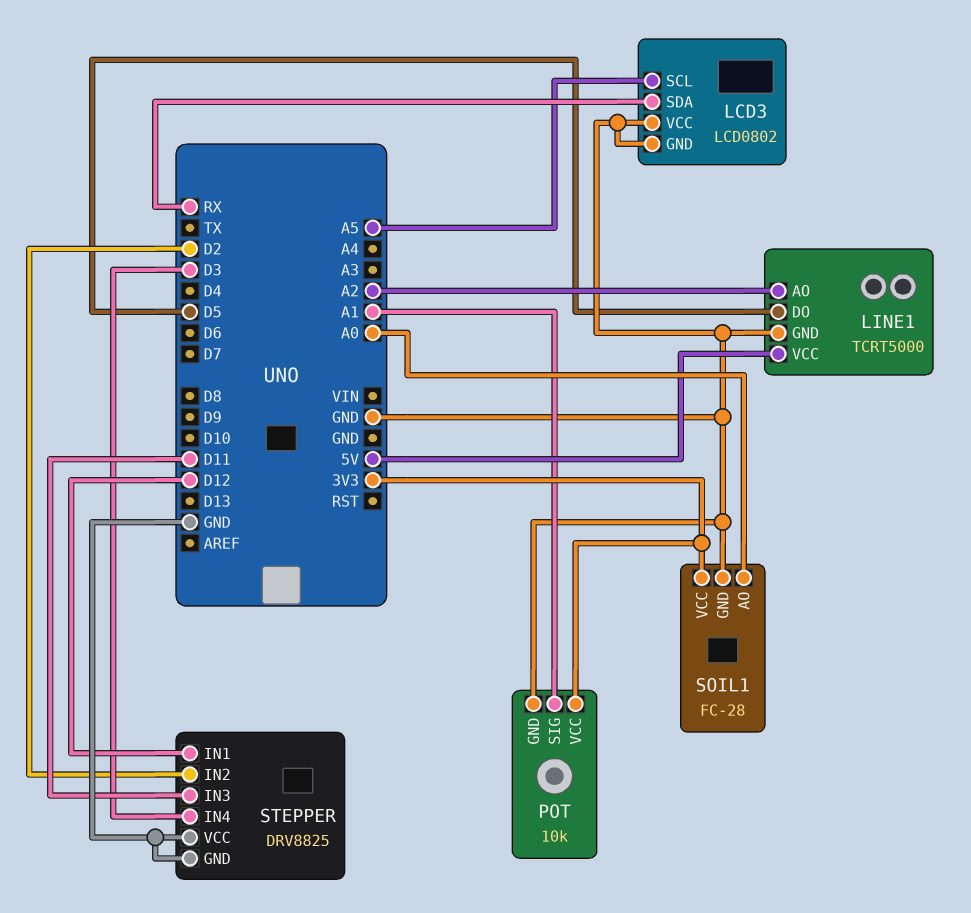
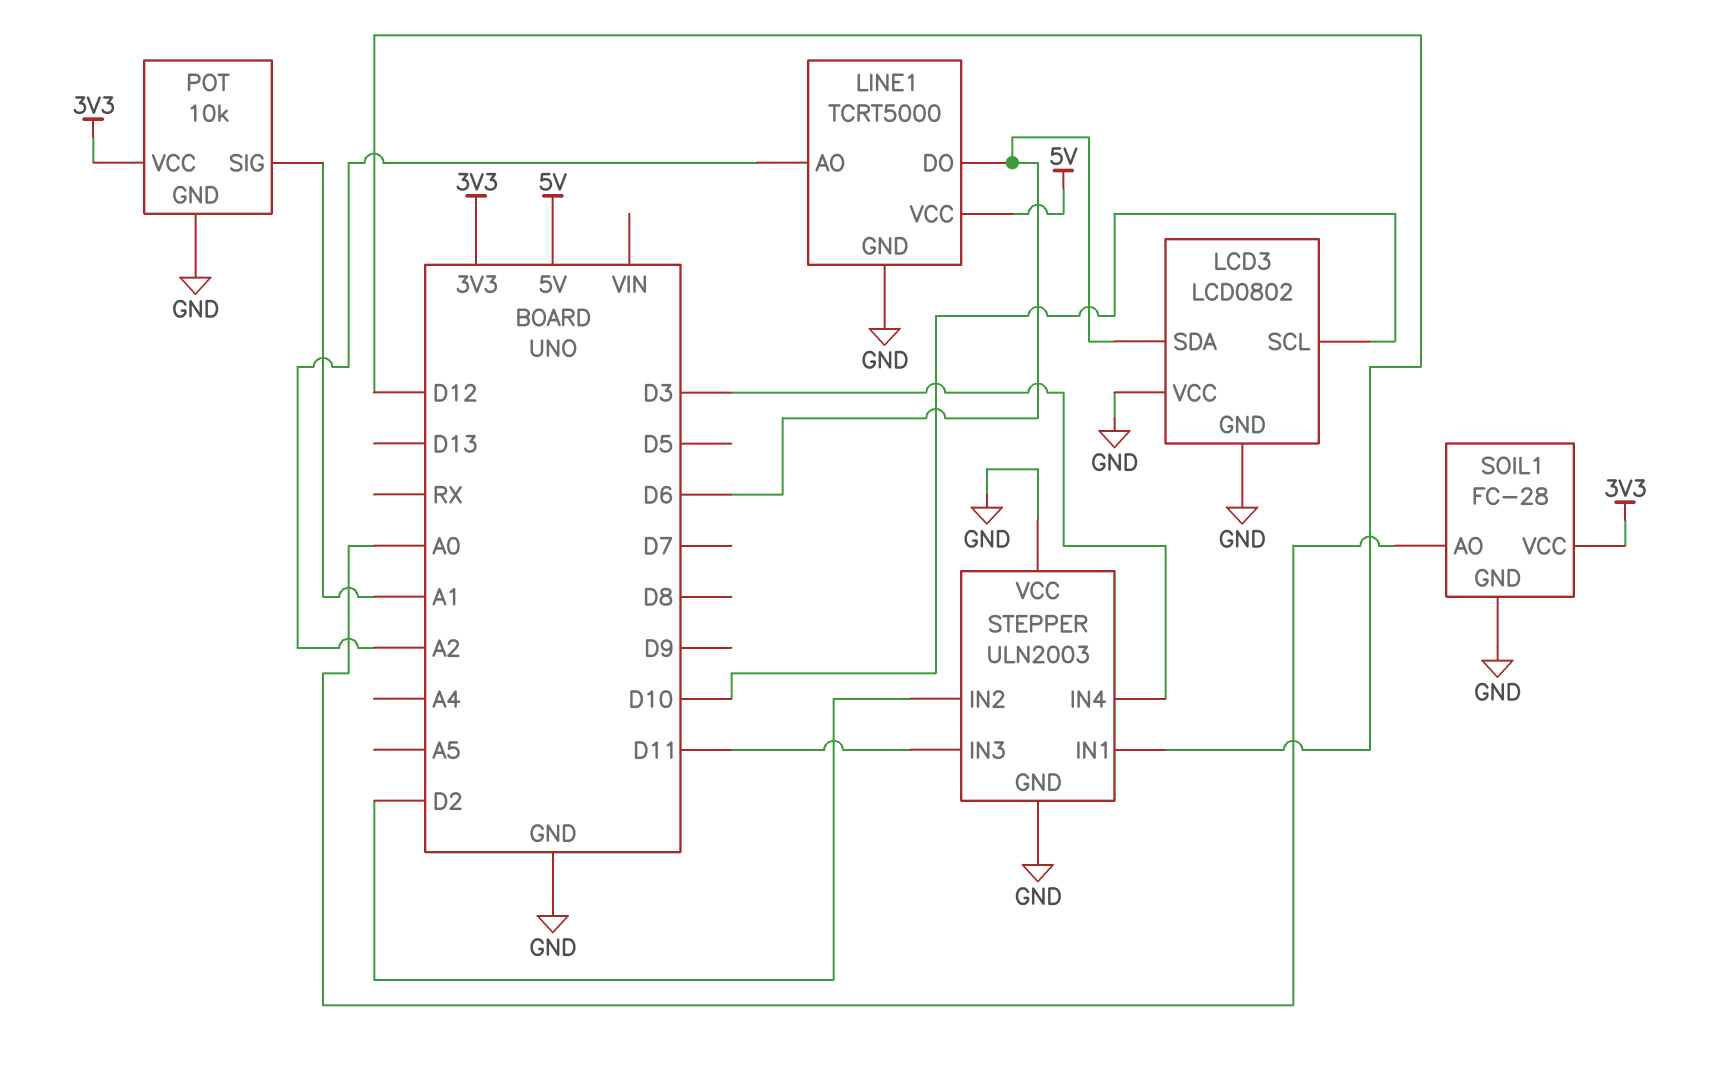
LCD3 pin SCL: A5 -> D10
LCD3 pin SDA: RX -> D6
LINE1 pin DO: D5 -> D6
STEPPER: DRV8825 -> ULN2003

